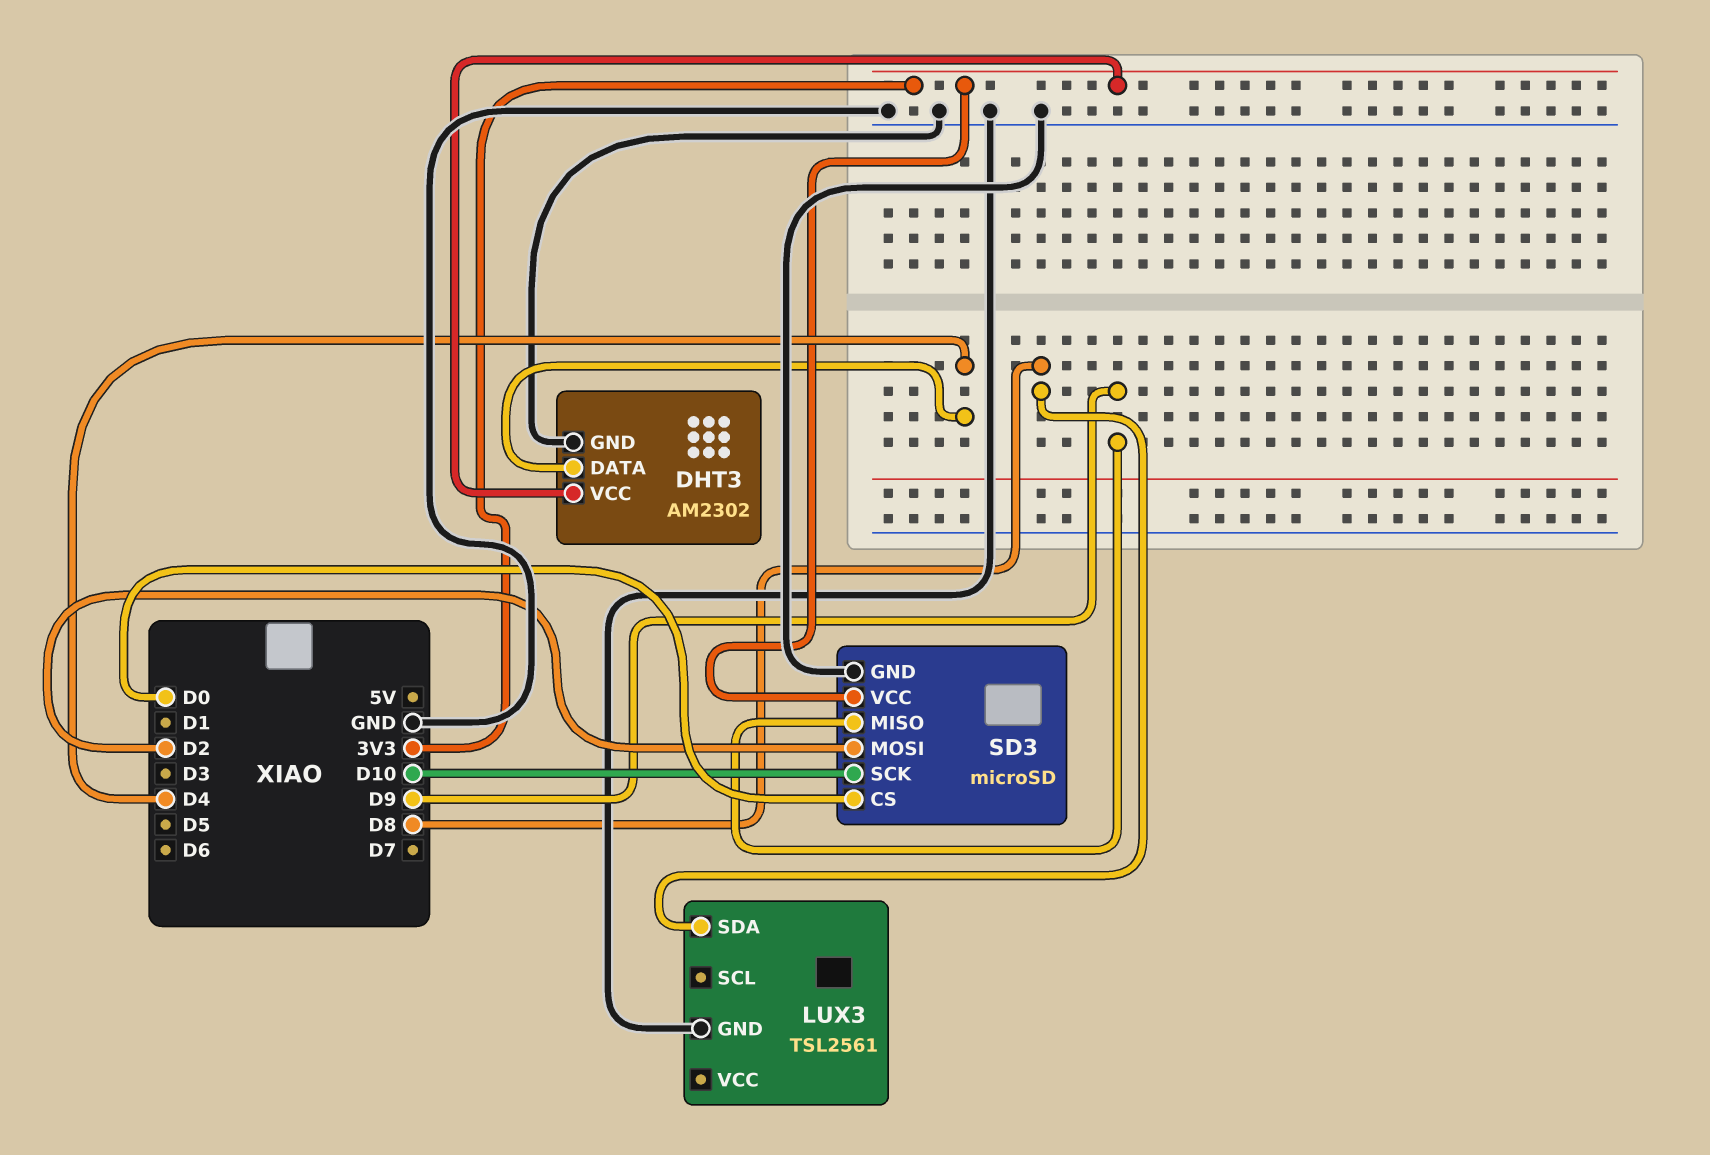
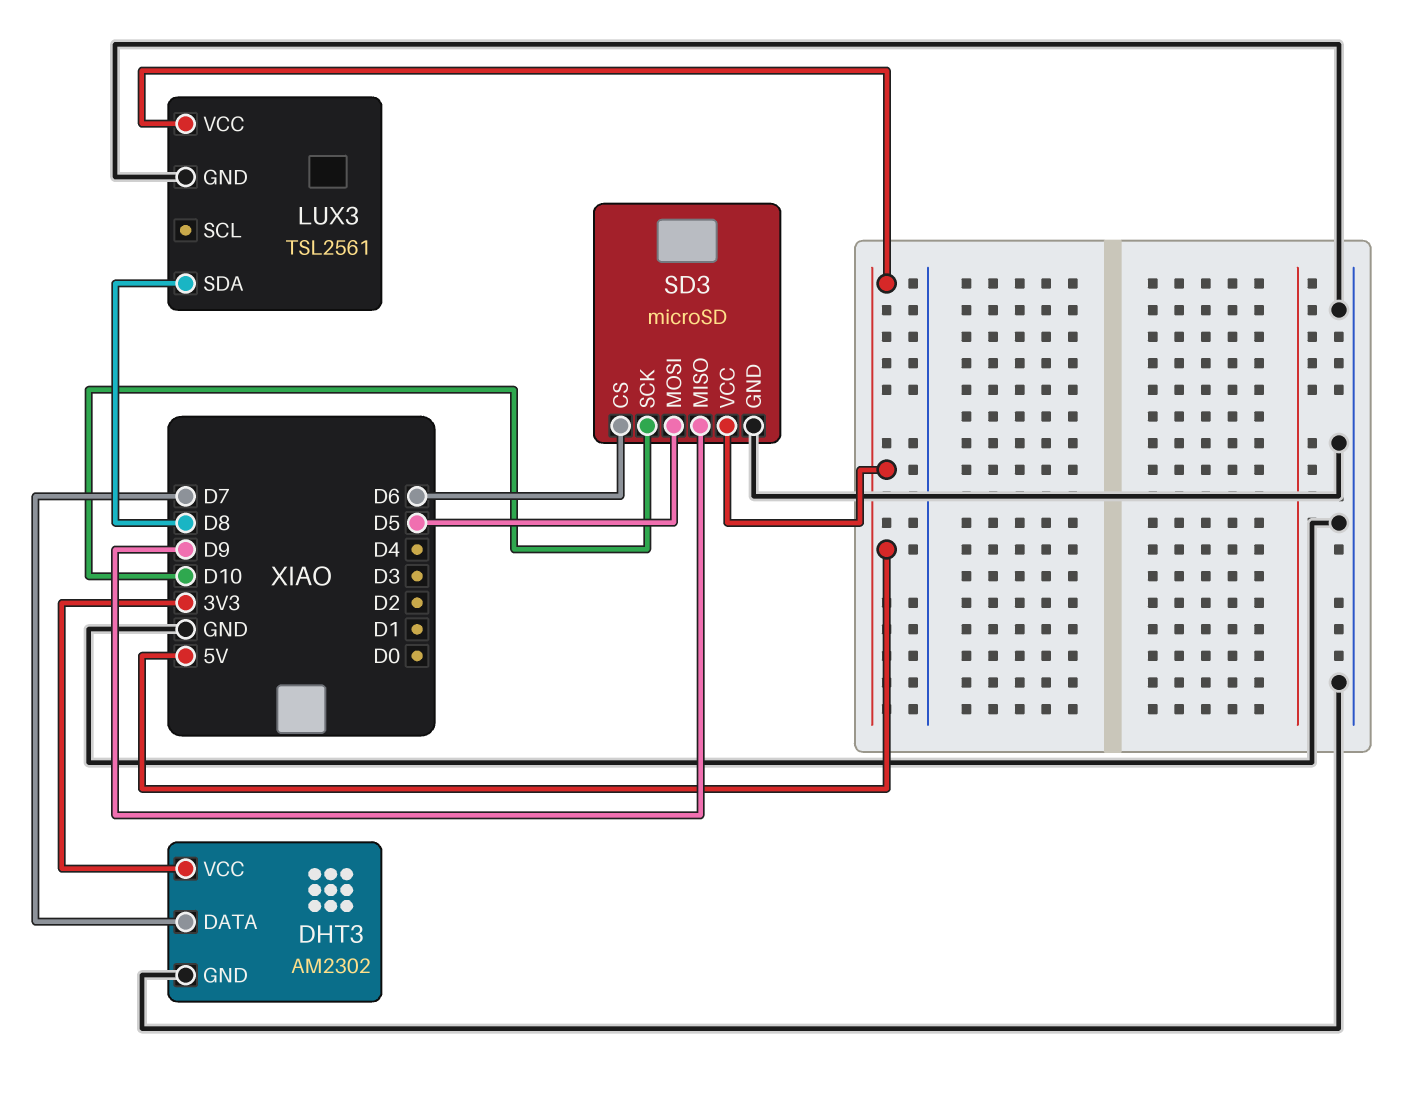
DHT3 pin DATA: D4 -> D7
LUX3 pin VCC: none -> 5V
SD3 pin CS: D0 -> D6
SD3 pin MOSI: D2 -> D5
SD3 pin VCC: 3V3 -> 5V

